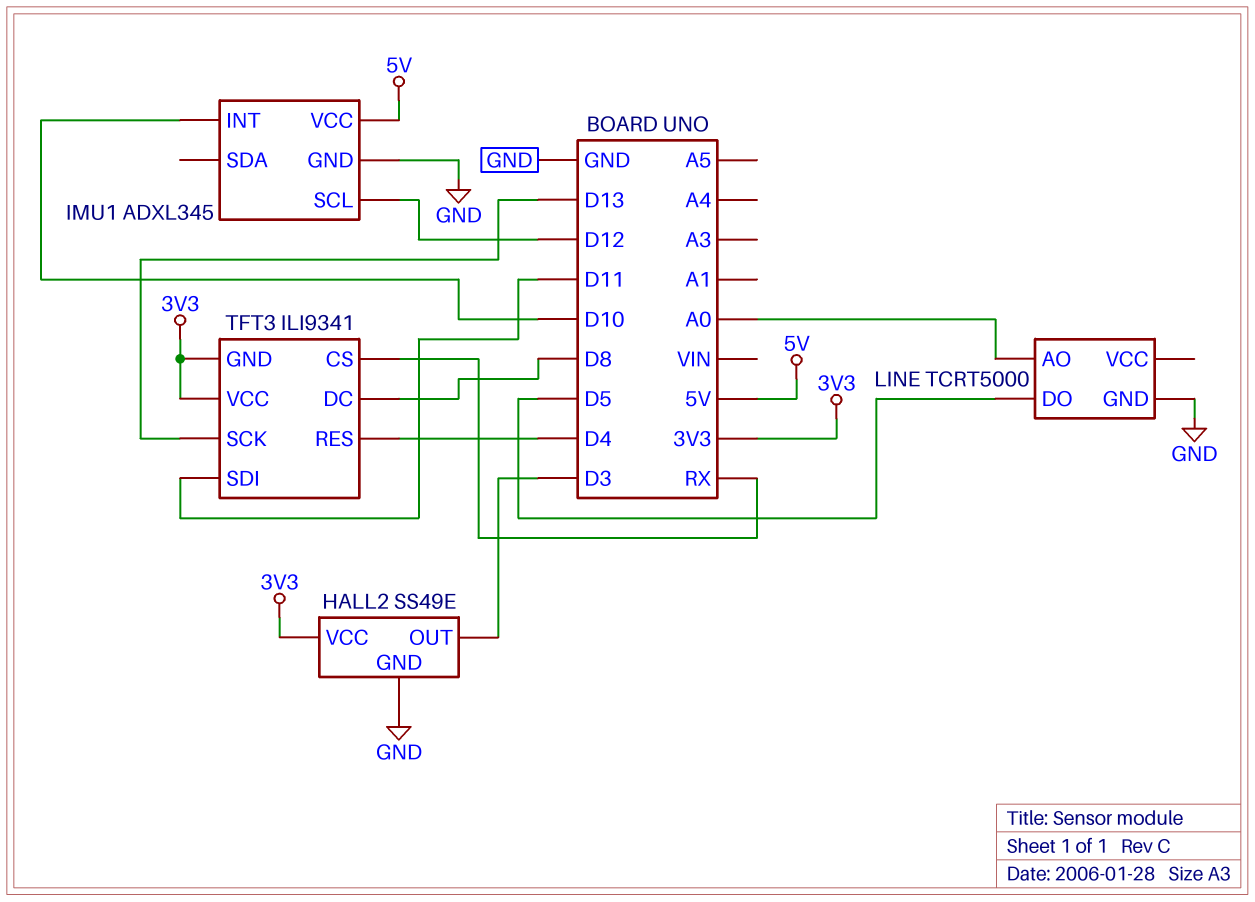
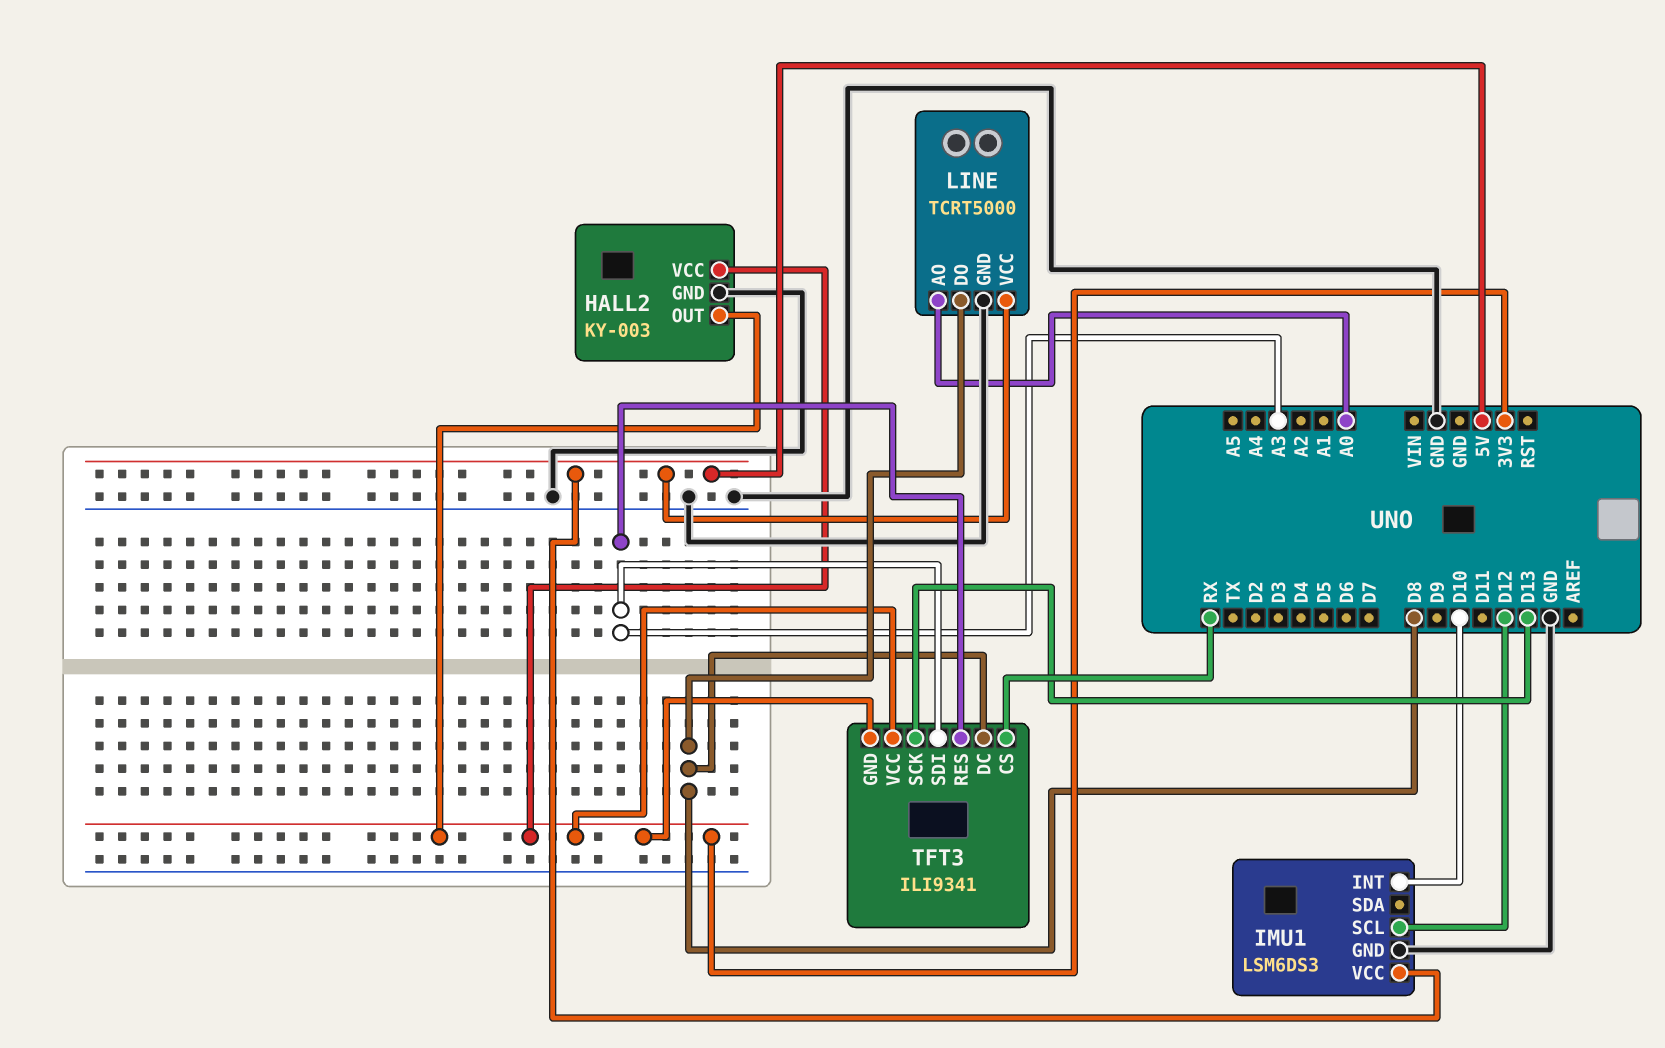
HALL2: SS49E -> KY-003
HALL2 pin OUT: D3 -> 3V3
IMU1: ADXL345 -> LSM6DS3
LINE pin DO: D5 -> D8
LINE pin VCC: none -> 5V
TFT3 pin RES: D4 -> A3
TFT3 pin SDI: D11 -> A3

